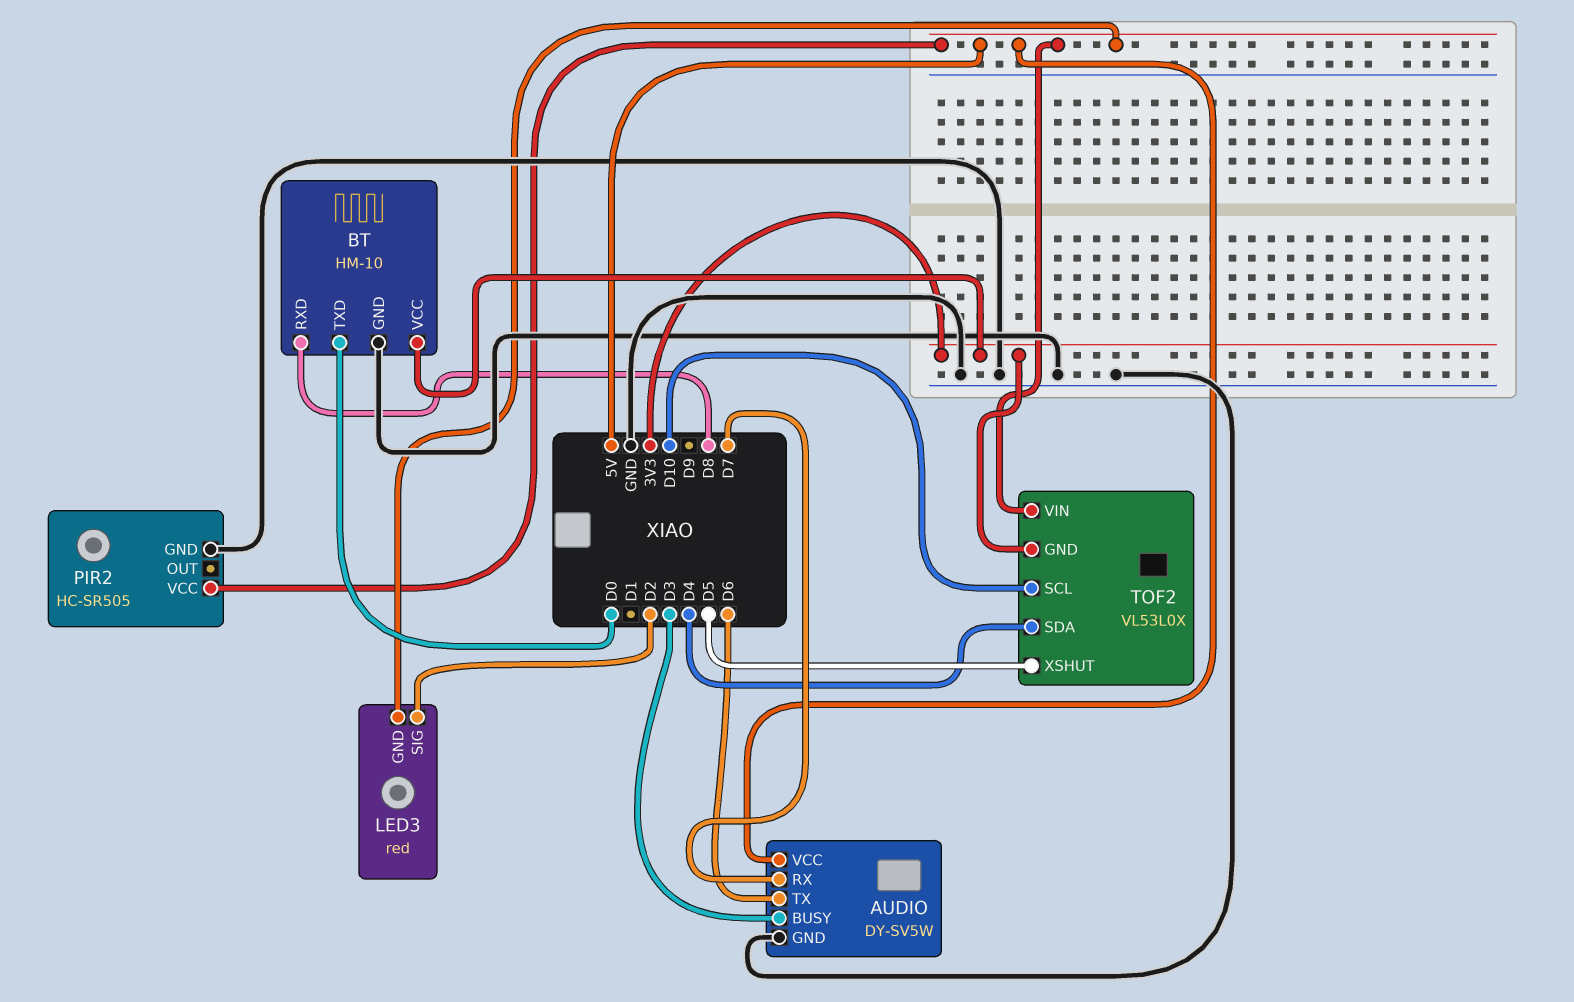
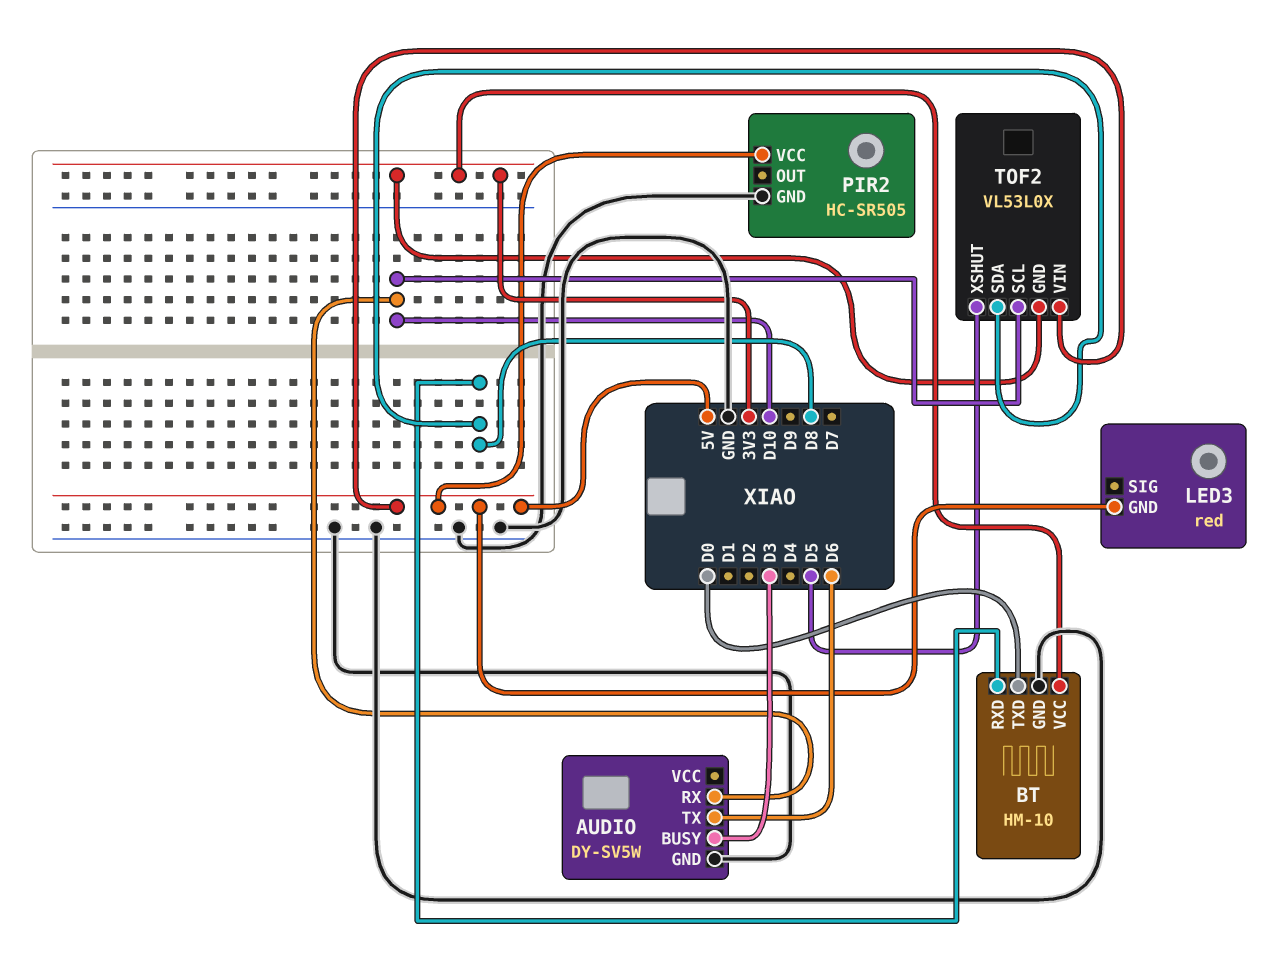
AUDIO pin RX: D7 -> D10
AUDIO pin VCC: 5V -> none
LED3 pin SIG: D2 -> none
TOF2 pin SDA: D4 -> D8

